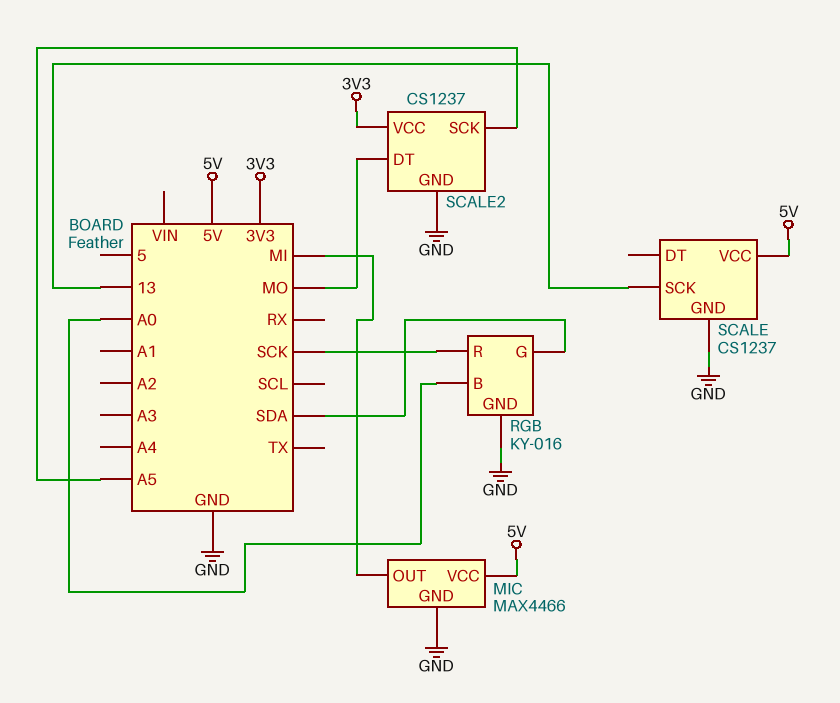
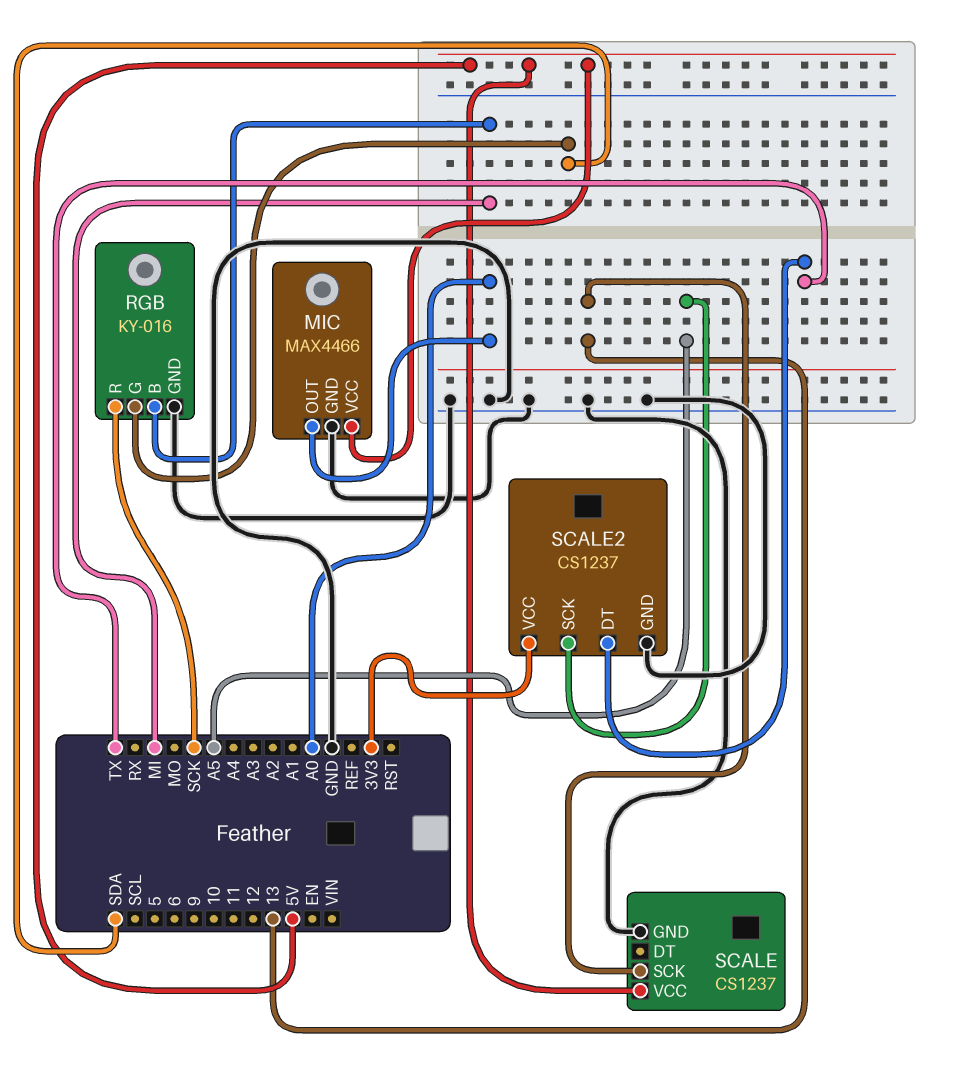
MIC pin OUT: MI -> A0
RGB pin B: A0 -> MI
SCALE2 pin DT: MO -> TX

